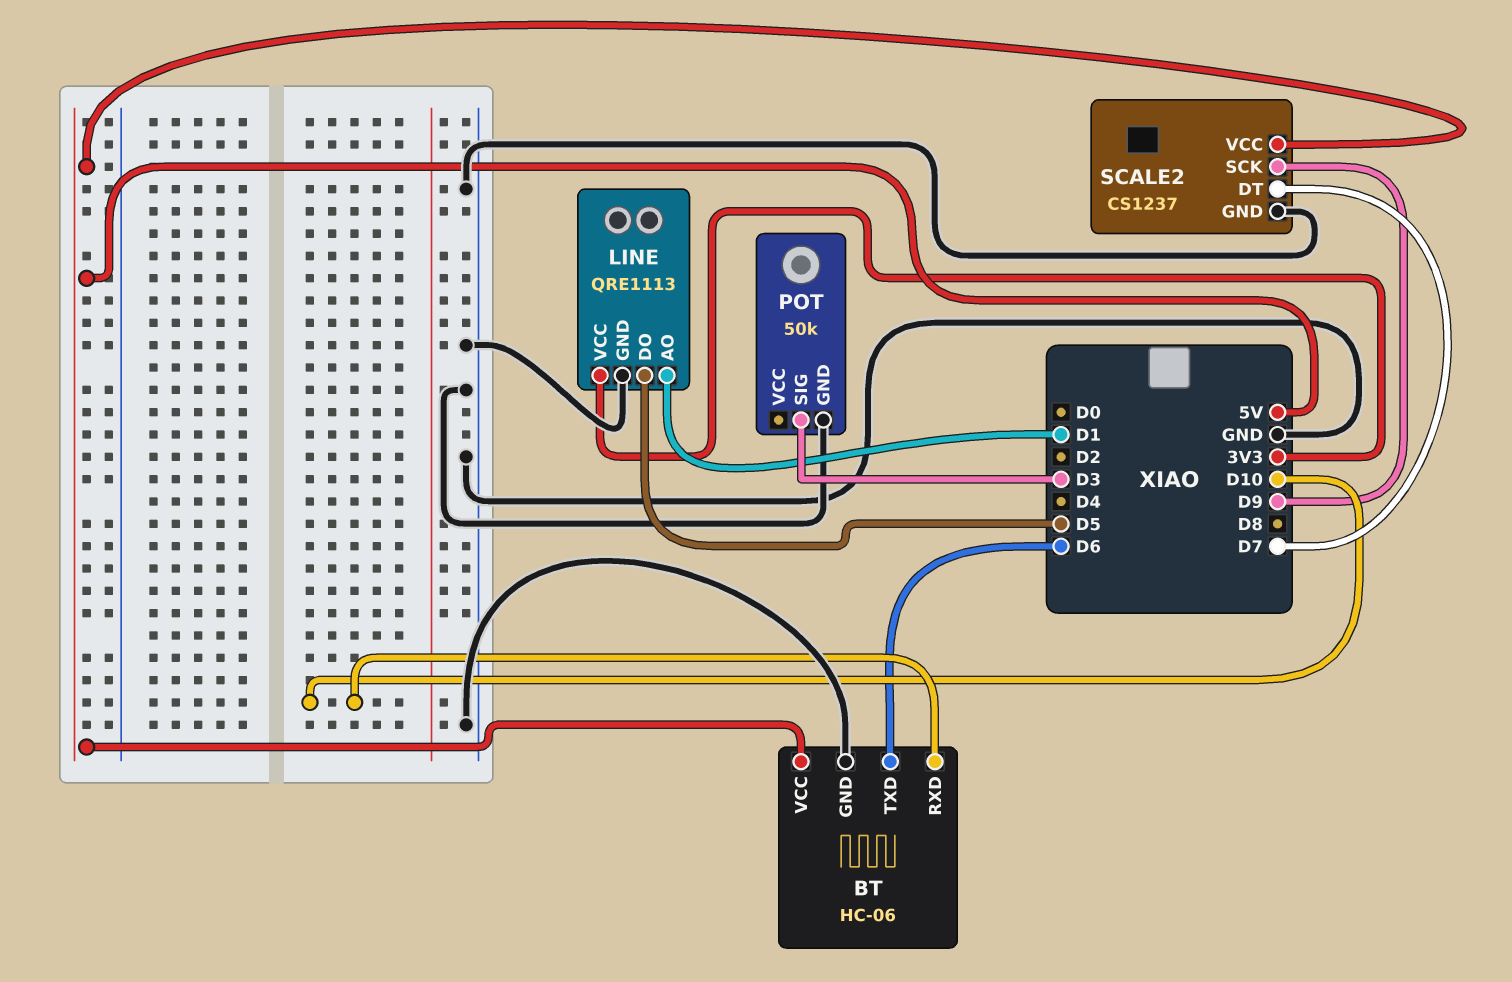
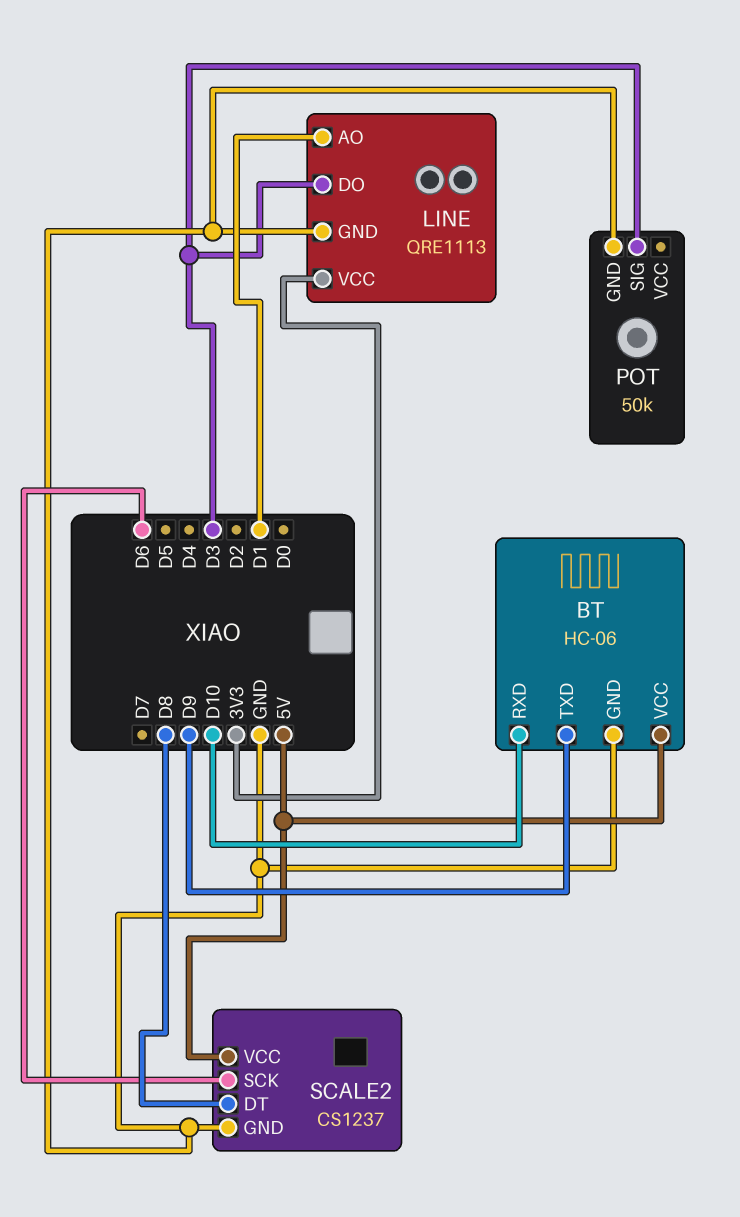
BT pin TXD: D6 -> D9
LINE pin DO: D5 -> D3
SCALE2 pin DT: D7 -> D8
SCALE2 pin SCK: D9 -> D6

